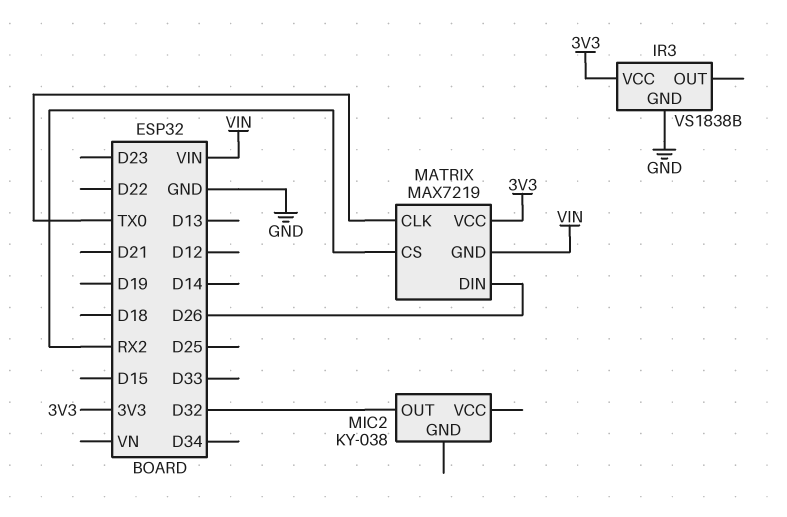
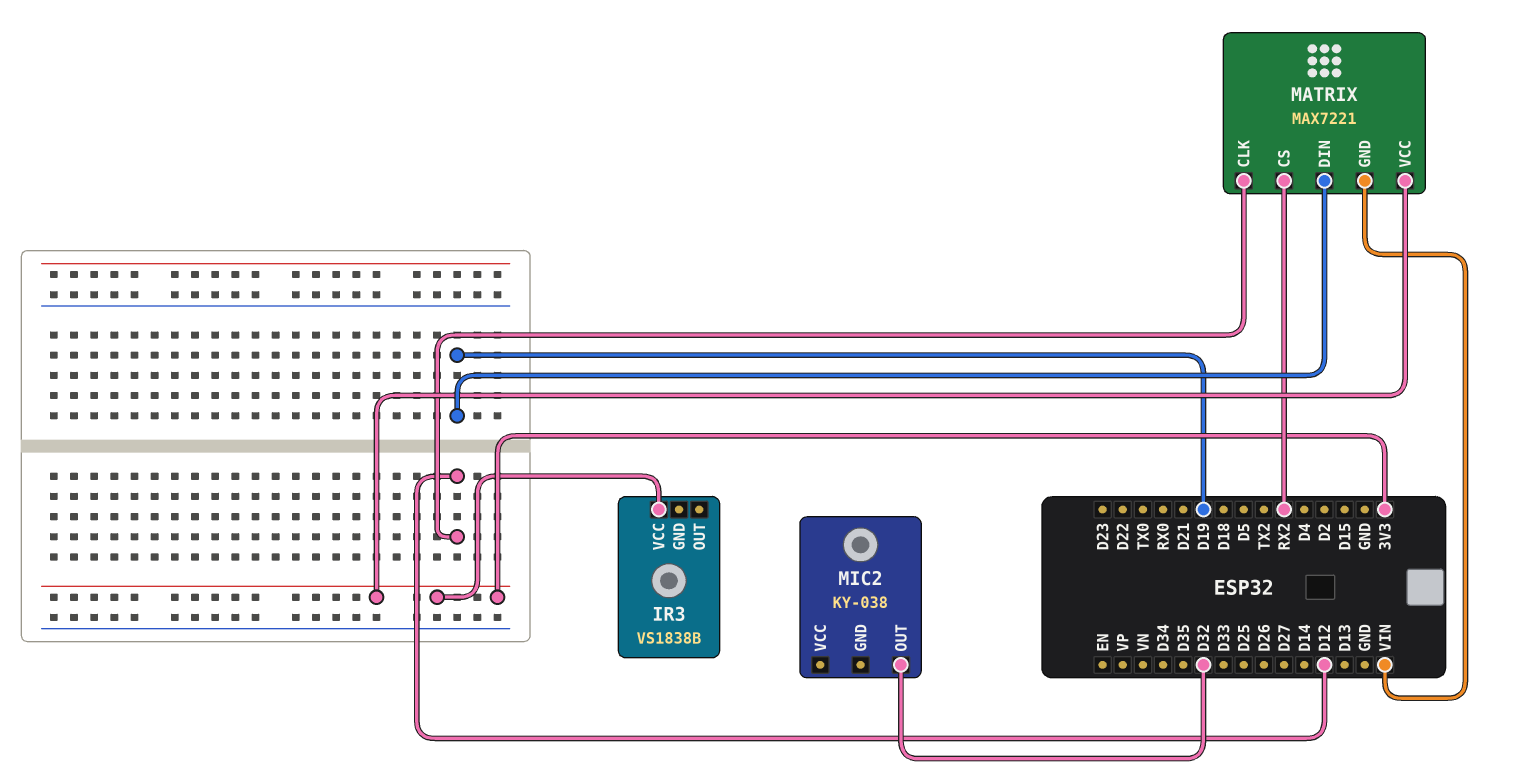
IR3 pin GND: GND -> none
MATRIX: MAX7219 -> MAX7221
MATRIX pin CLK: TX0 -> D12
MATRIX pin DIN: D26 -> D19

